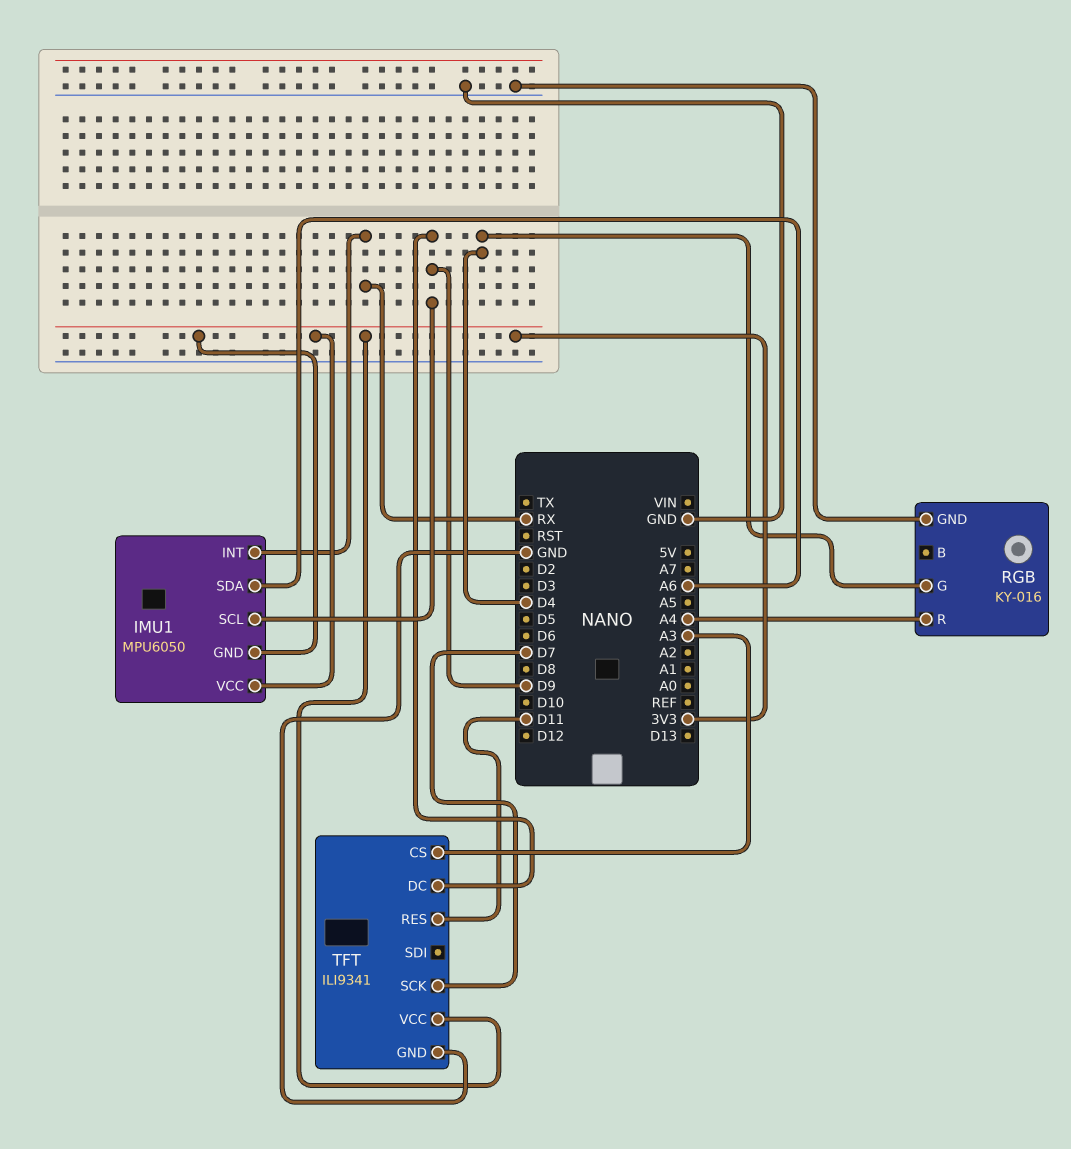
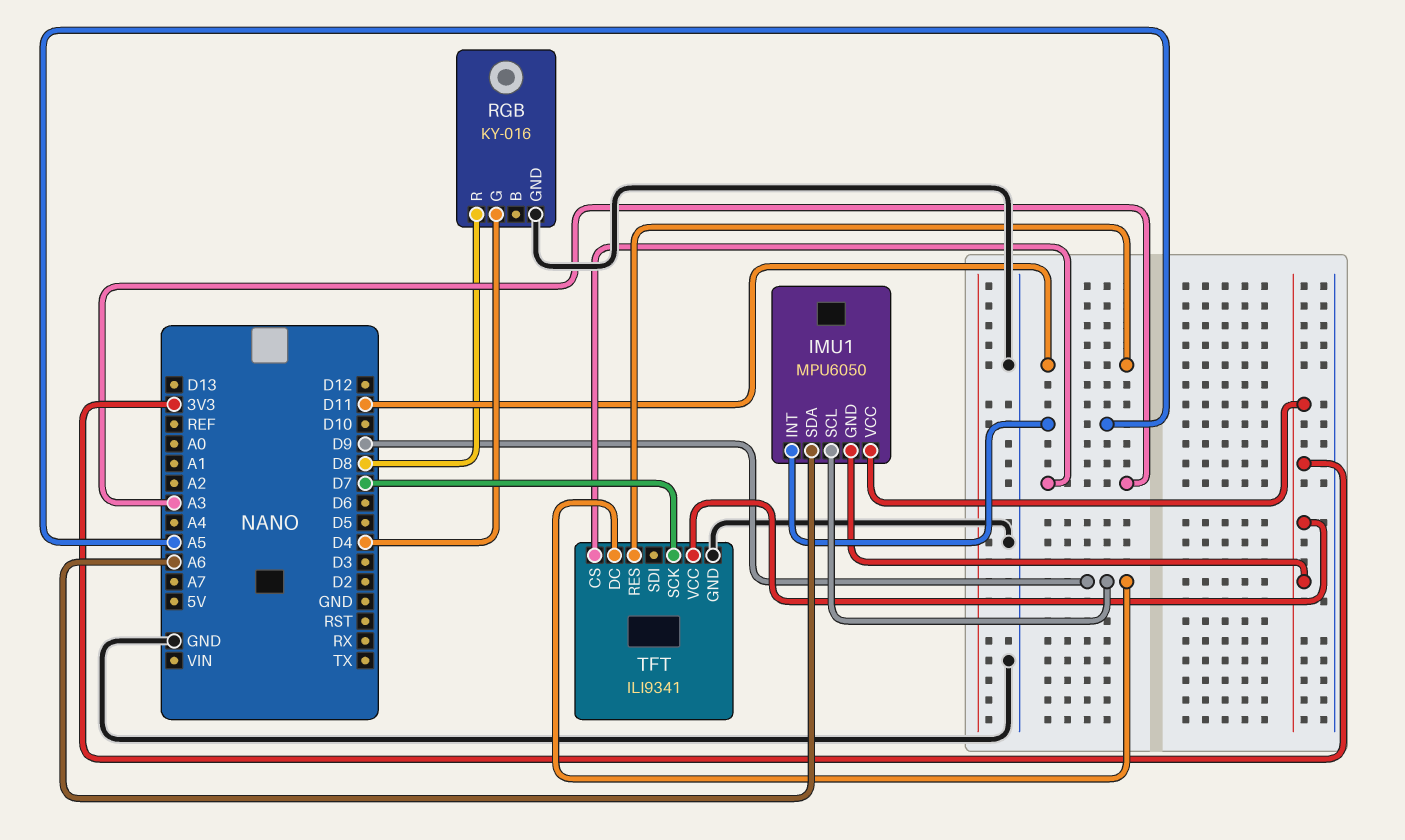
IMU1 pin INT: RX -> A5
RGB pin R: A4 -> D8

